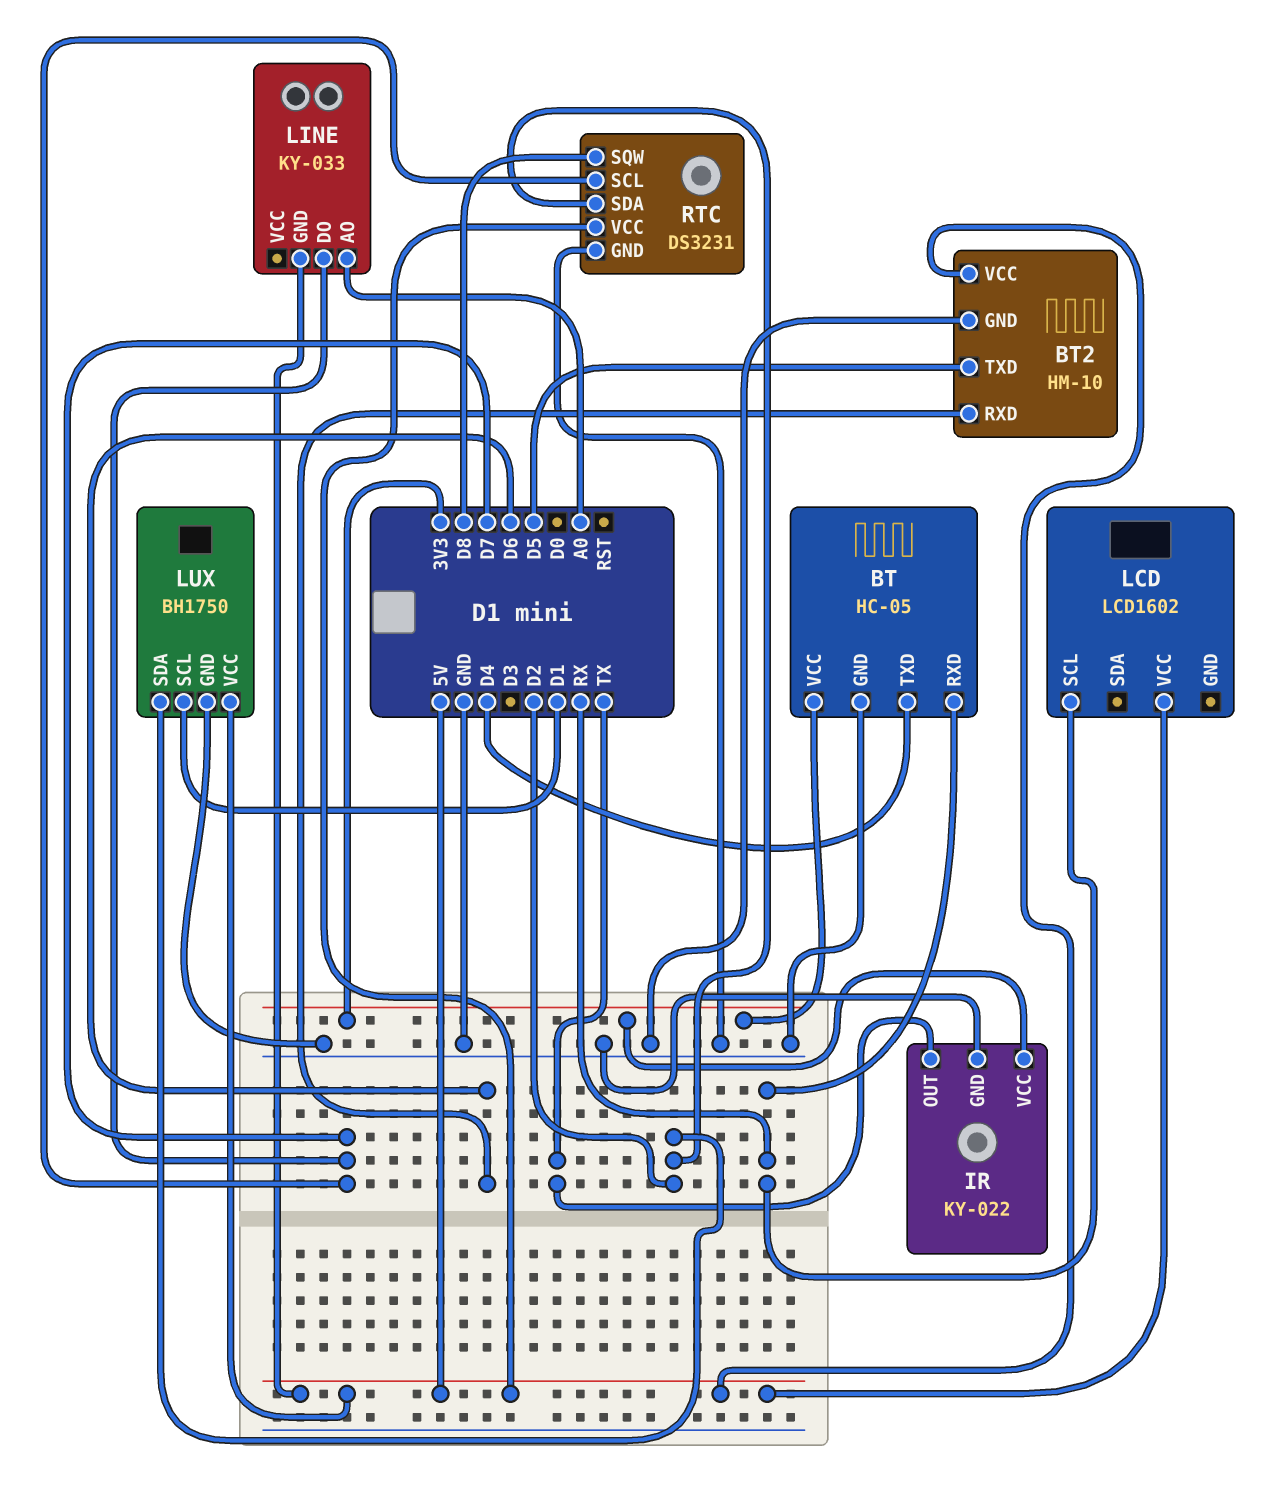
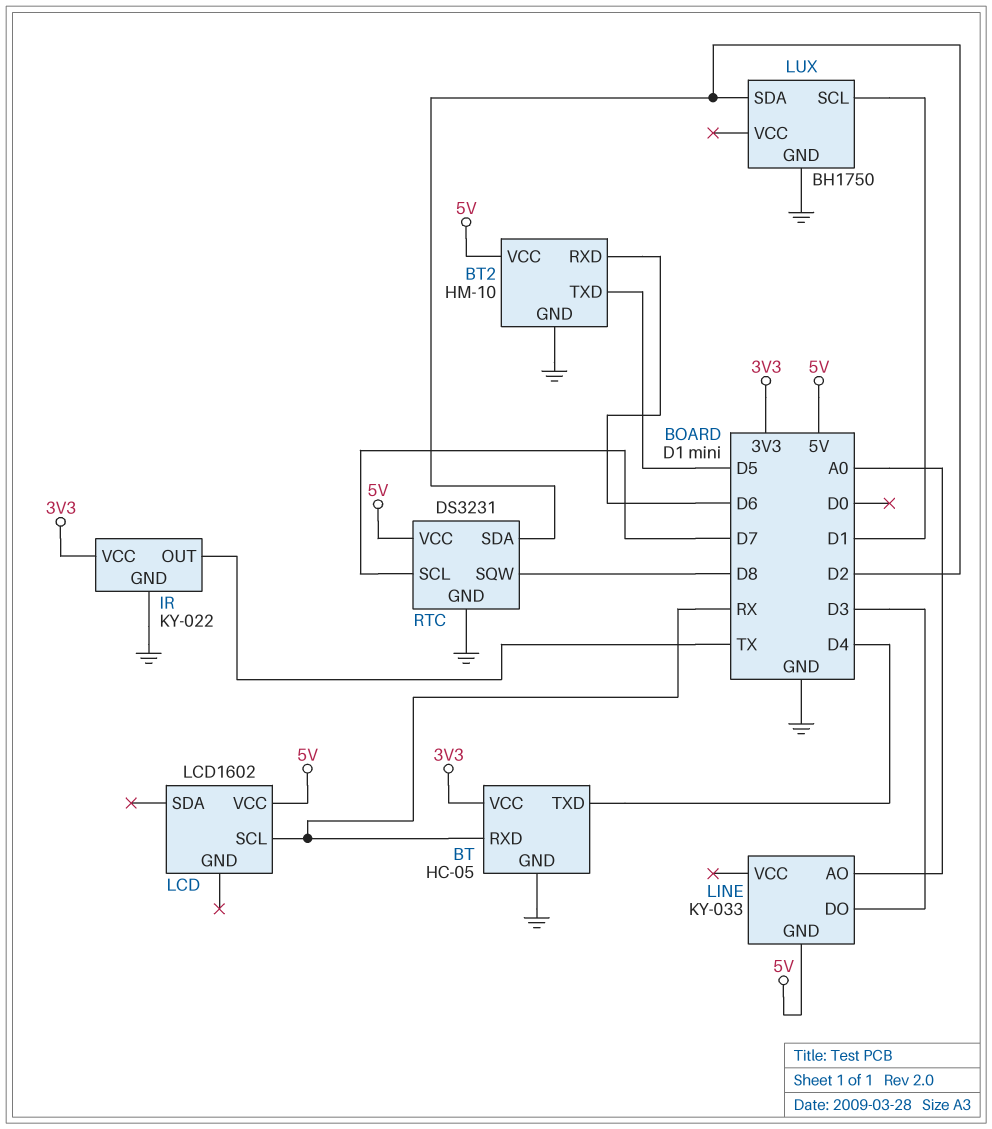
LINE pin DO: D7 -> D3
LUX pin VCC: 5V -> none

